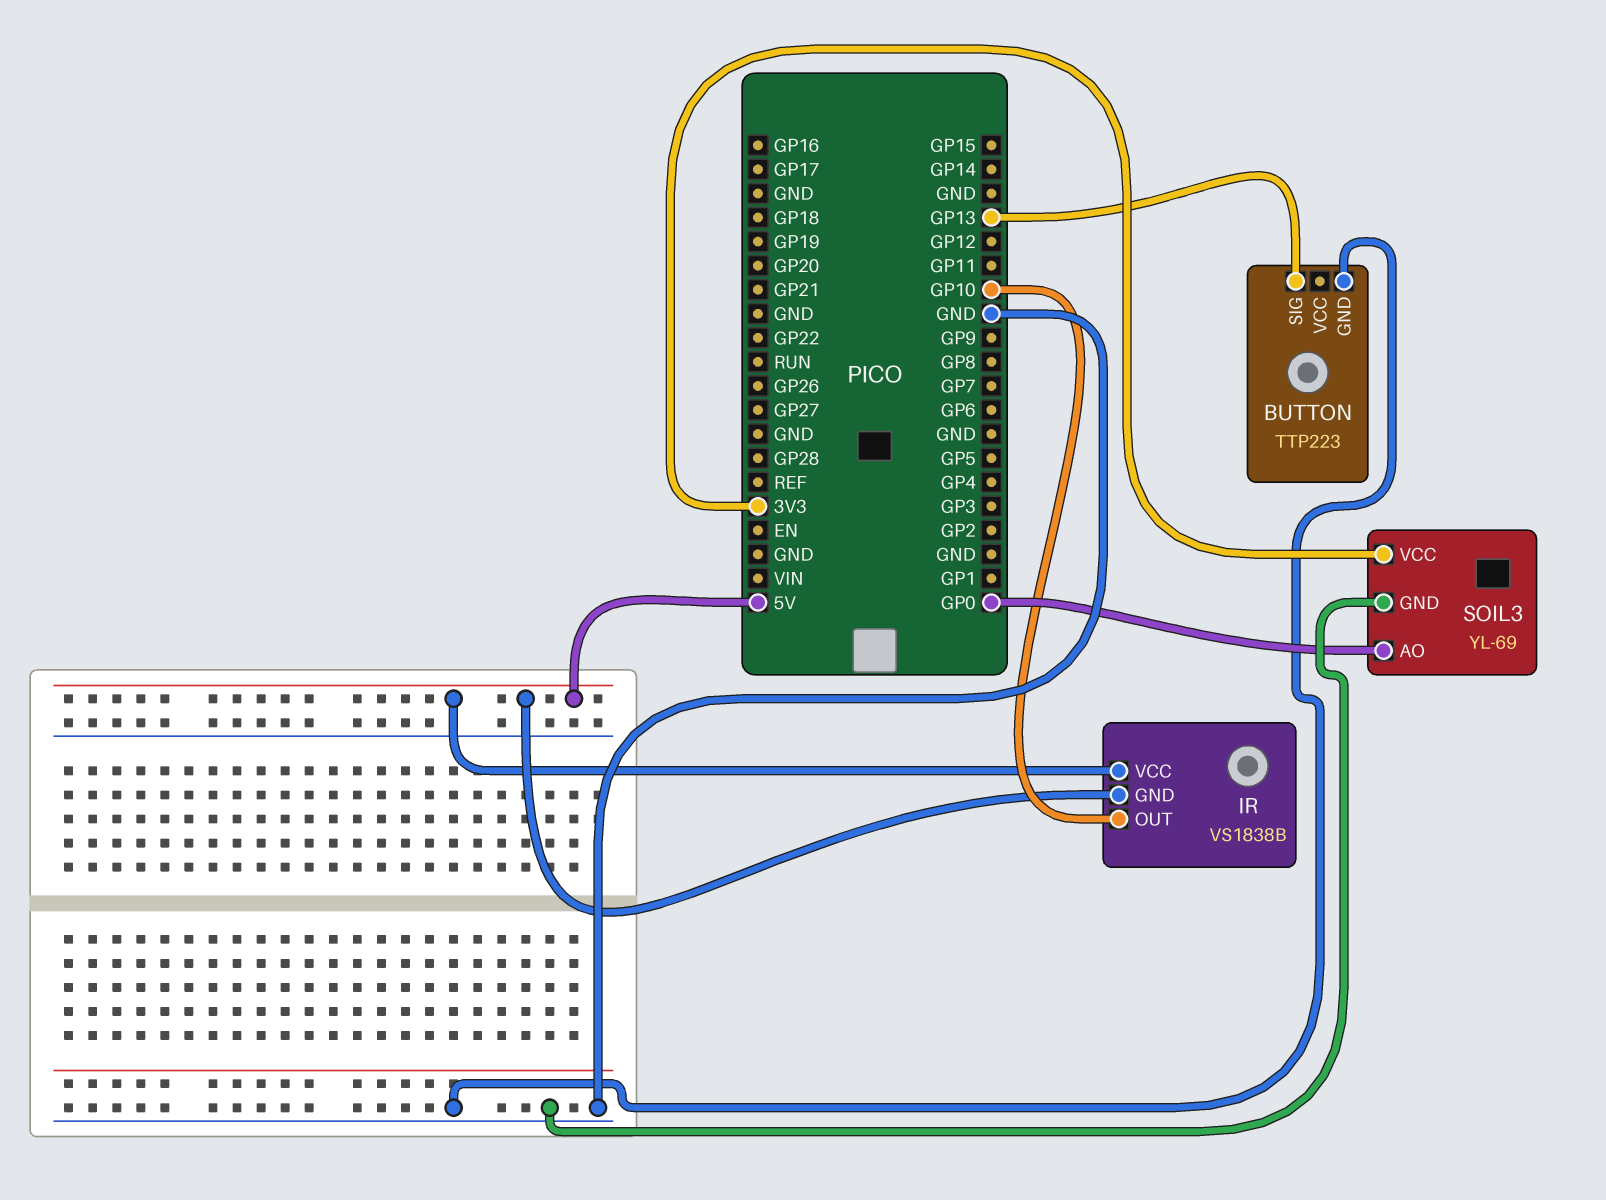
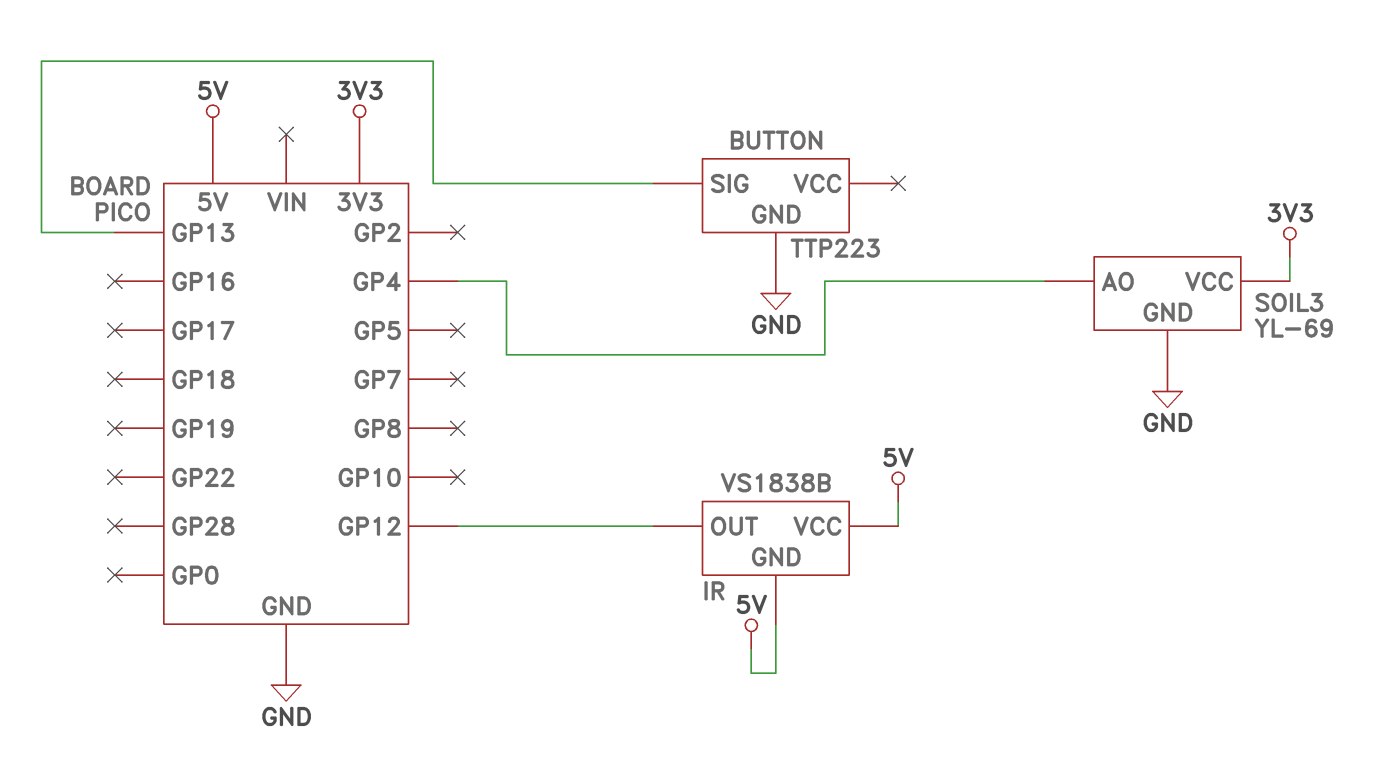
IR pin OUT: GP10 -> GP12
SOIL3 pin AO: GP0 -> GP4

